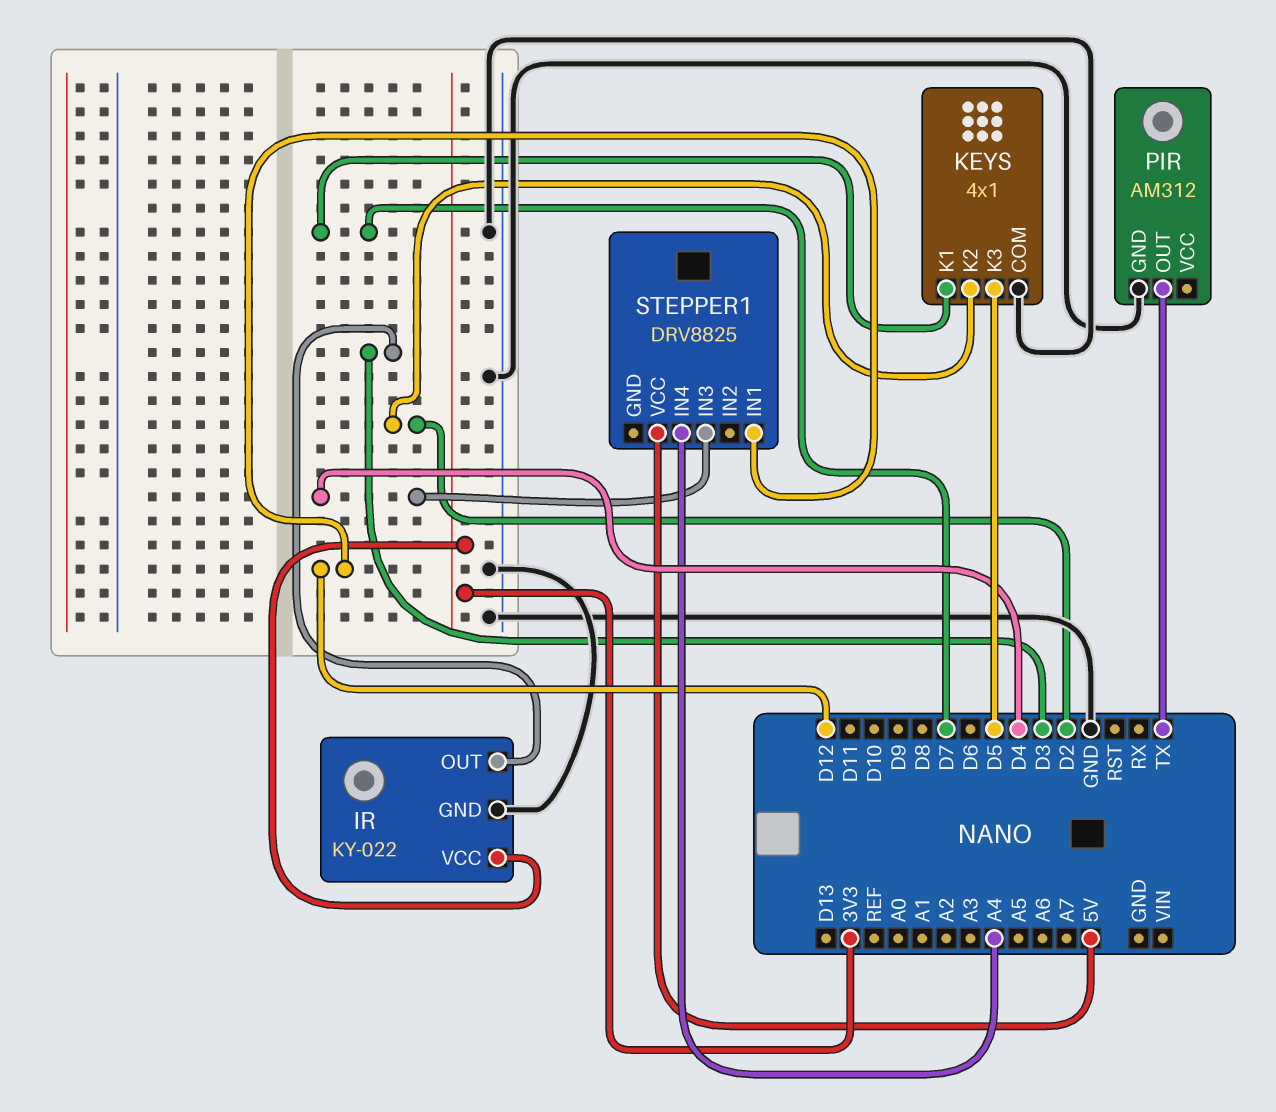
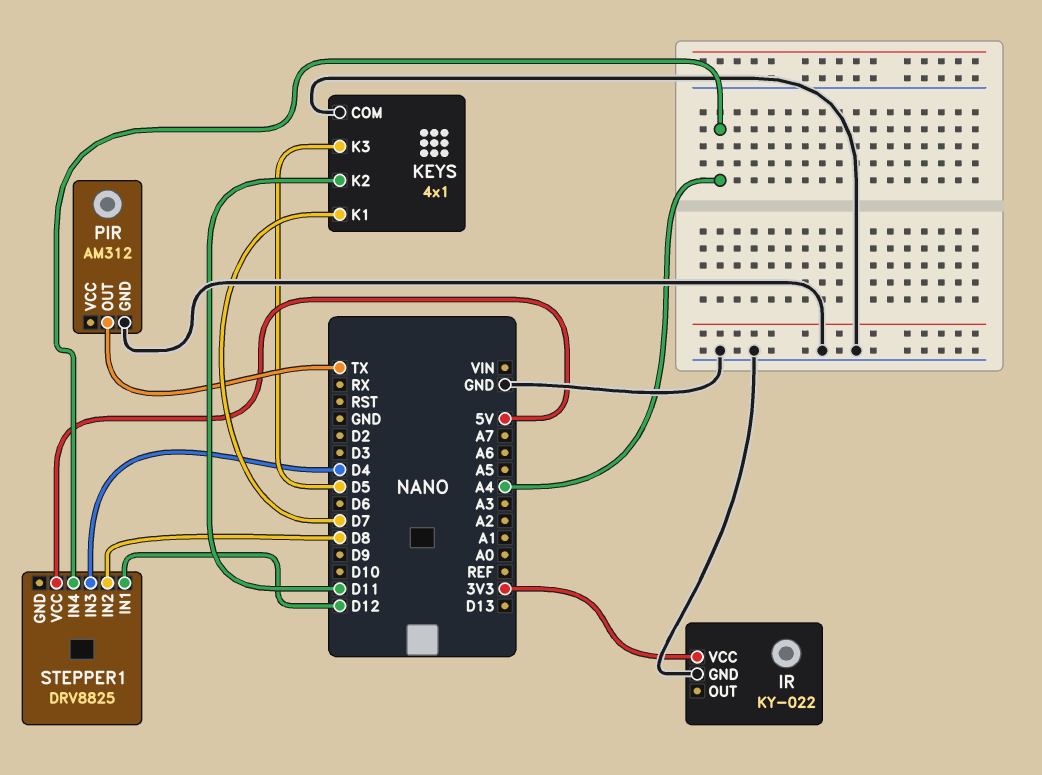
IR pin OUT: D3 -> none
KEYS pin K2: D2 -> D11
STEPPER1 pin IN2: none -> D8

